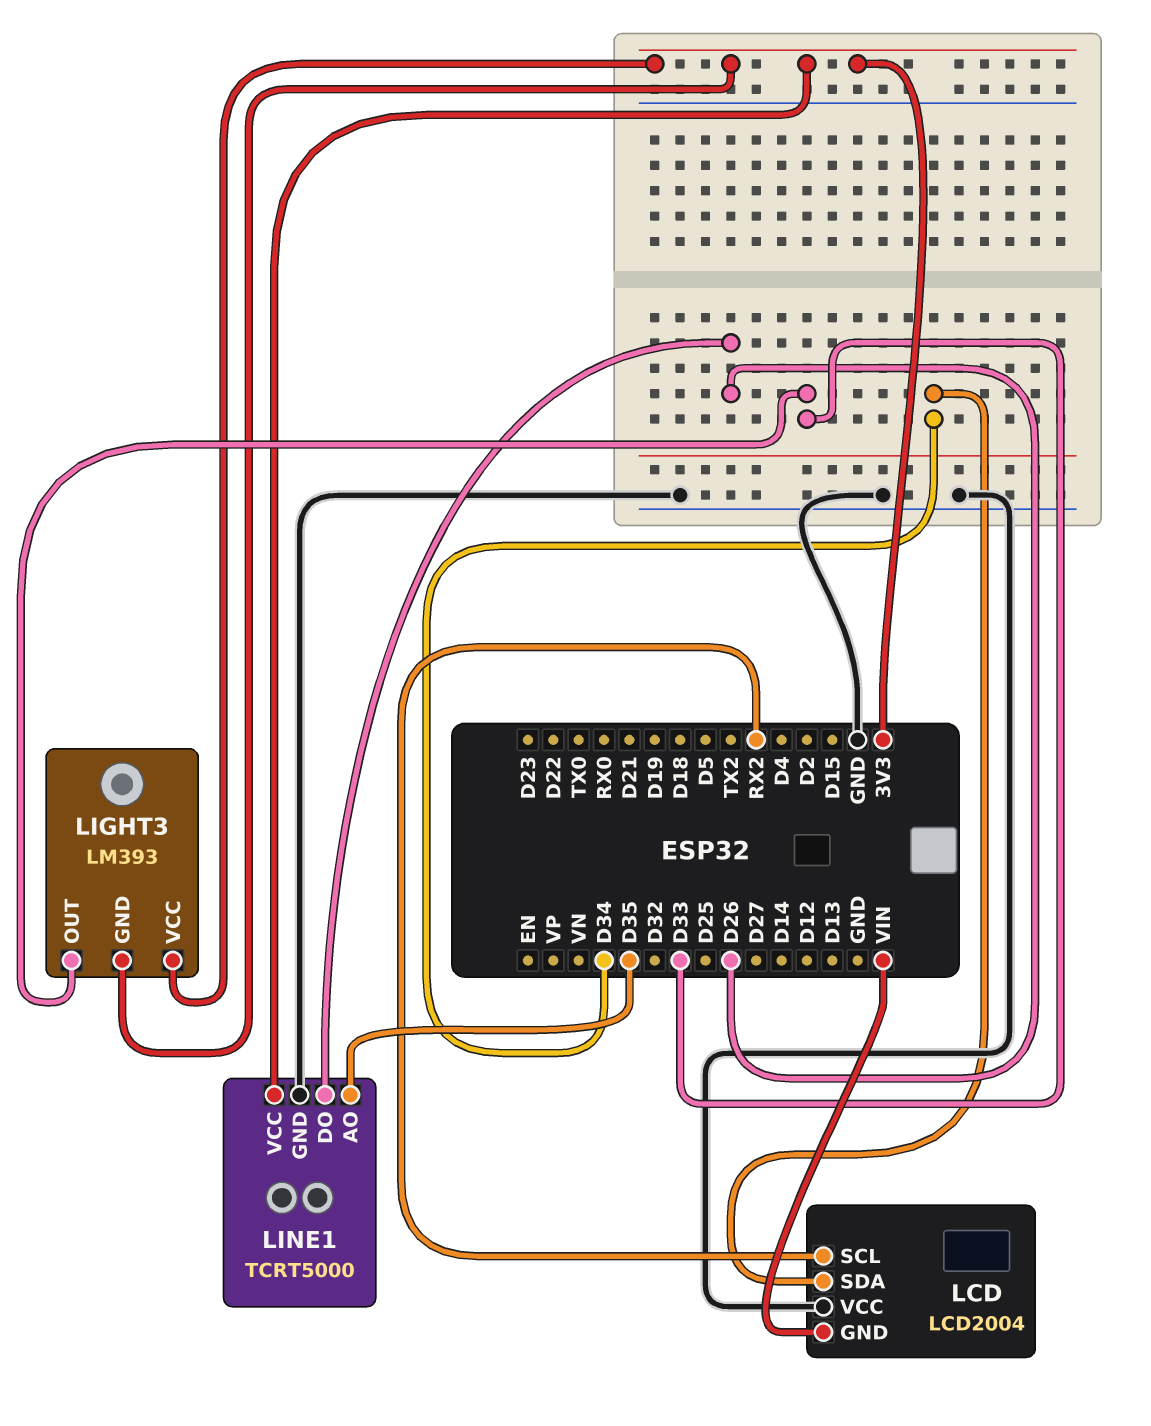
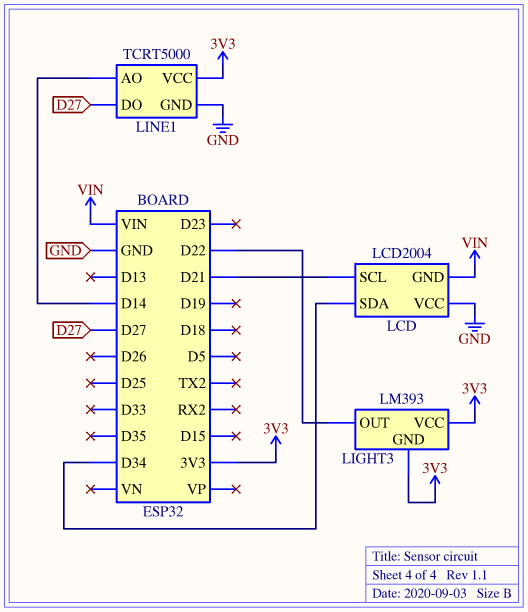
LCD pin SCL: RX2 -> D21
LIGHT3 pin OUT: D33 -> D22
LINE1 pin AO: D35 -> D14
LINE1 pin DO: D26 -> D27

